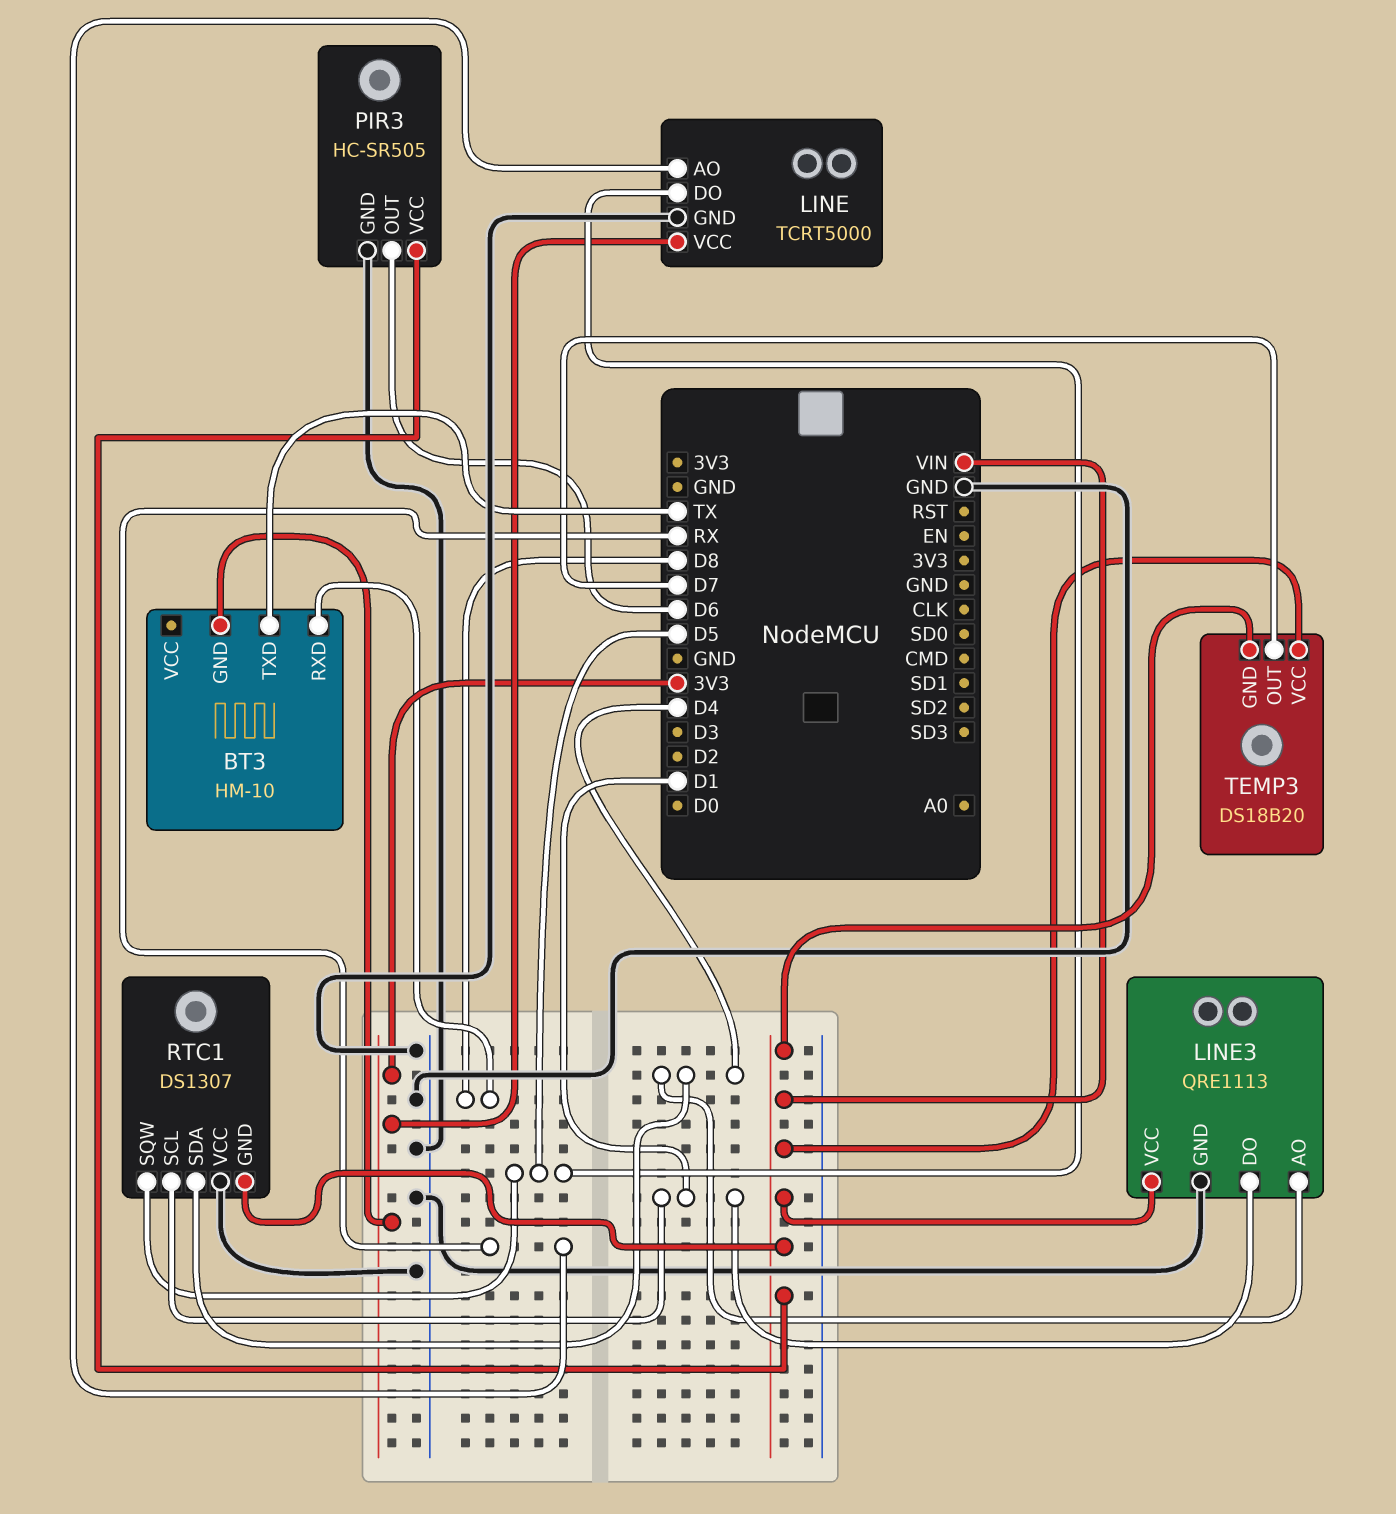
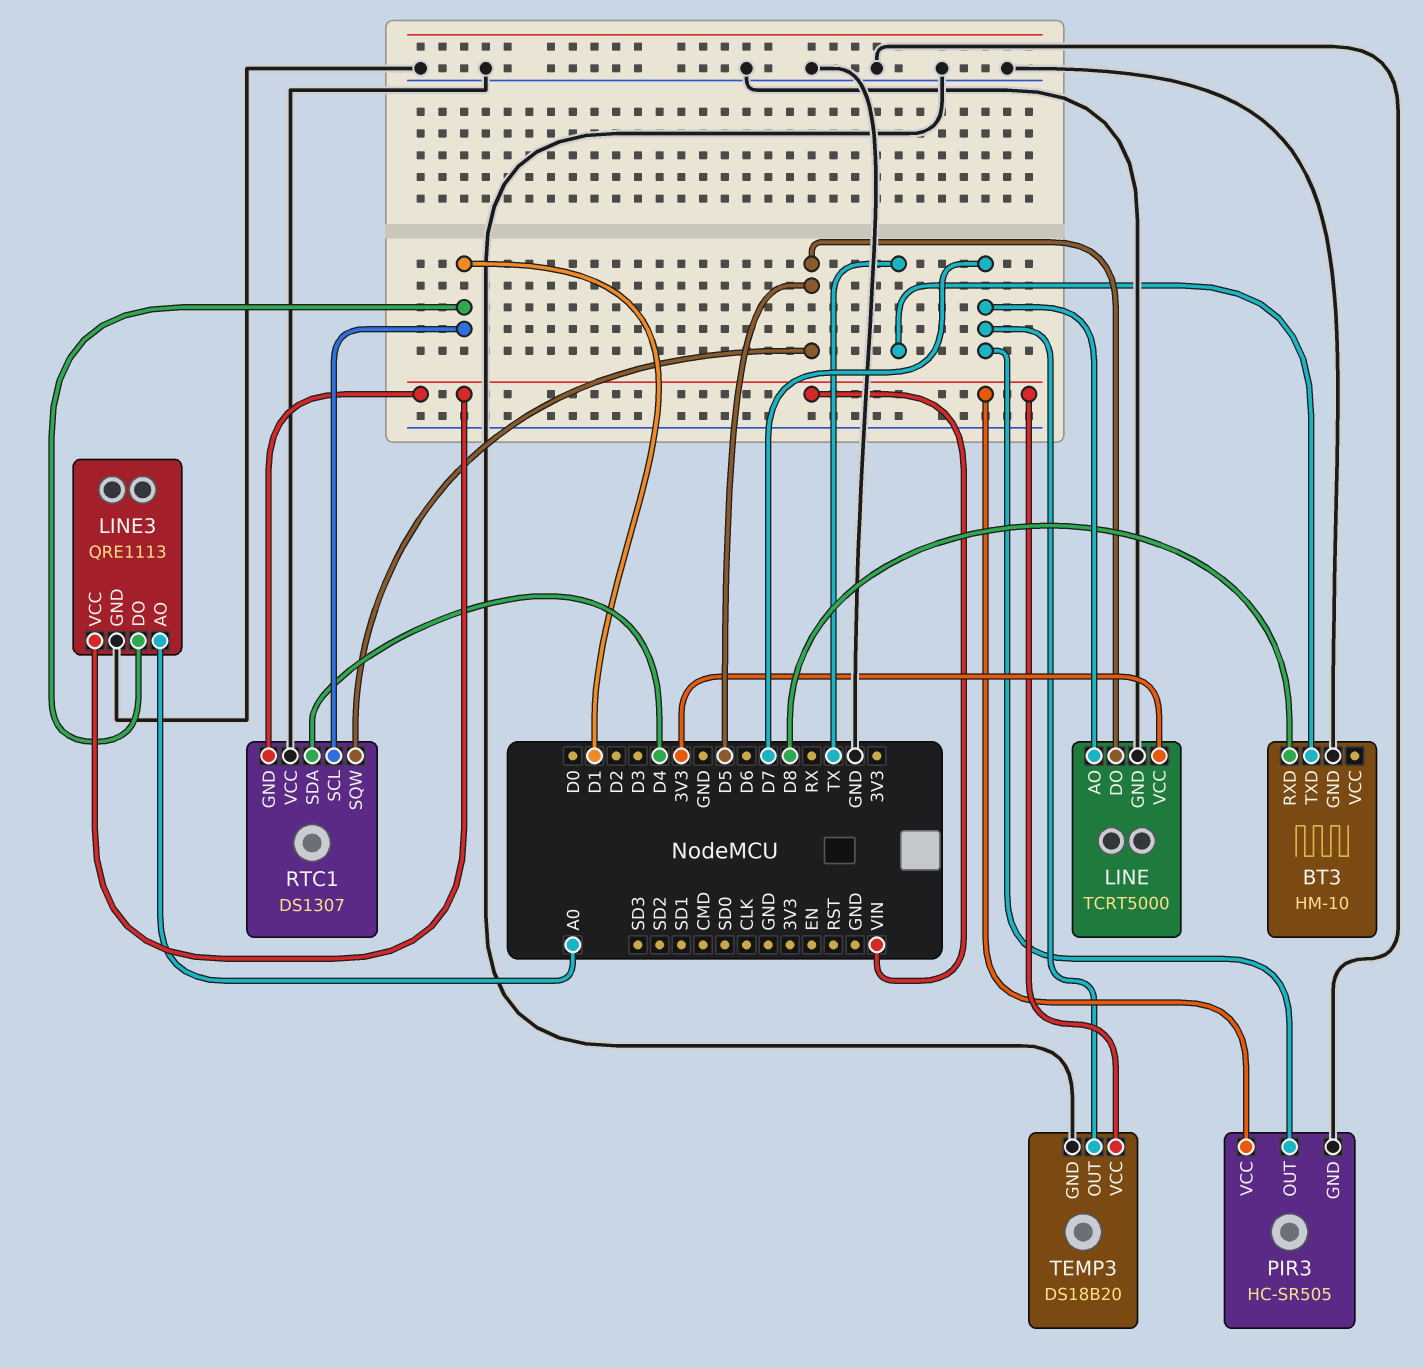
BT3 pin GND: 3V3 -> GND
LINE pin AO: RX -> D7
LINE3 pin AO: D4 -> A0
PIR3 pin OUT: D6 -> D7
TEMP3 pin GND: VIN -> GND

